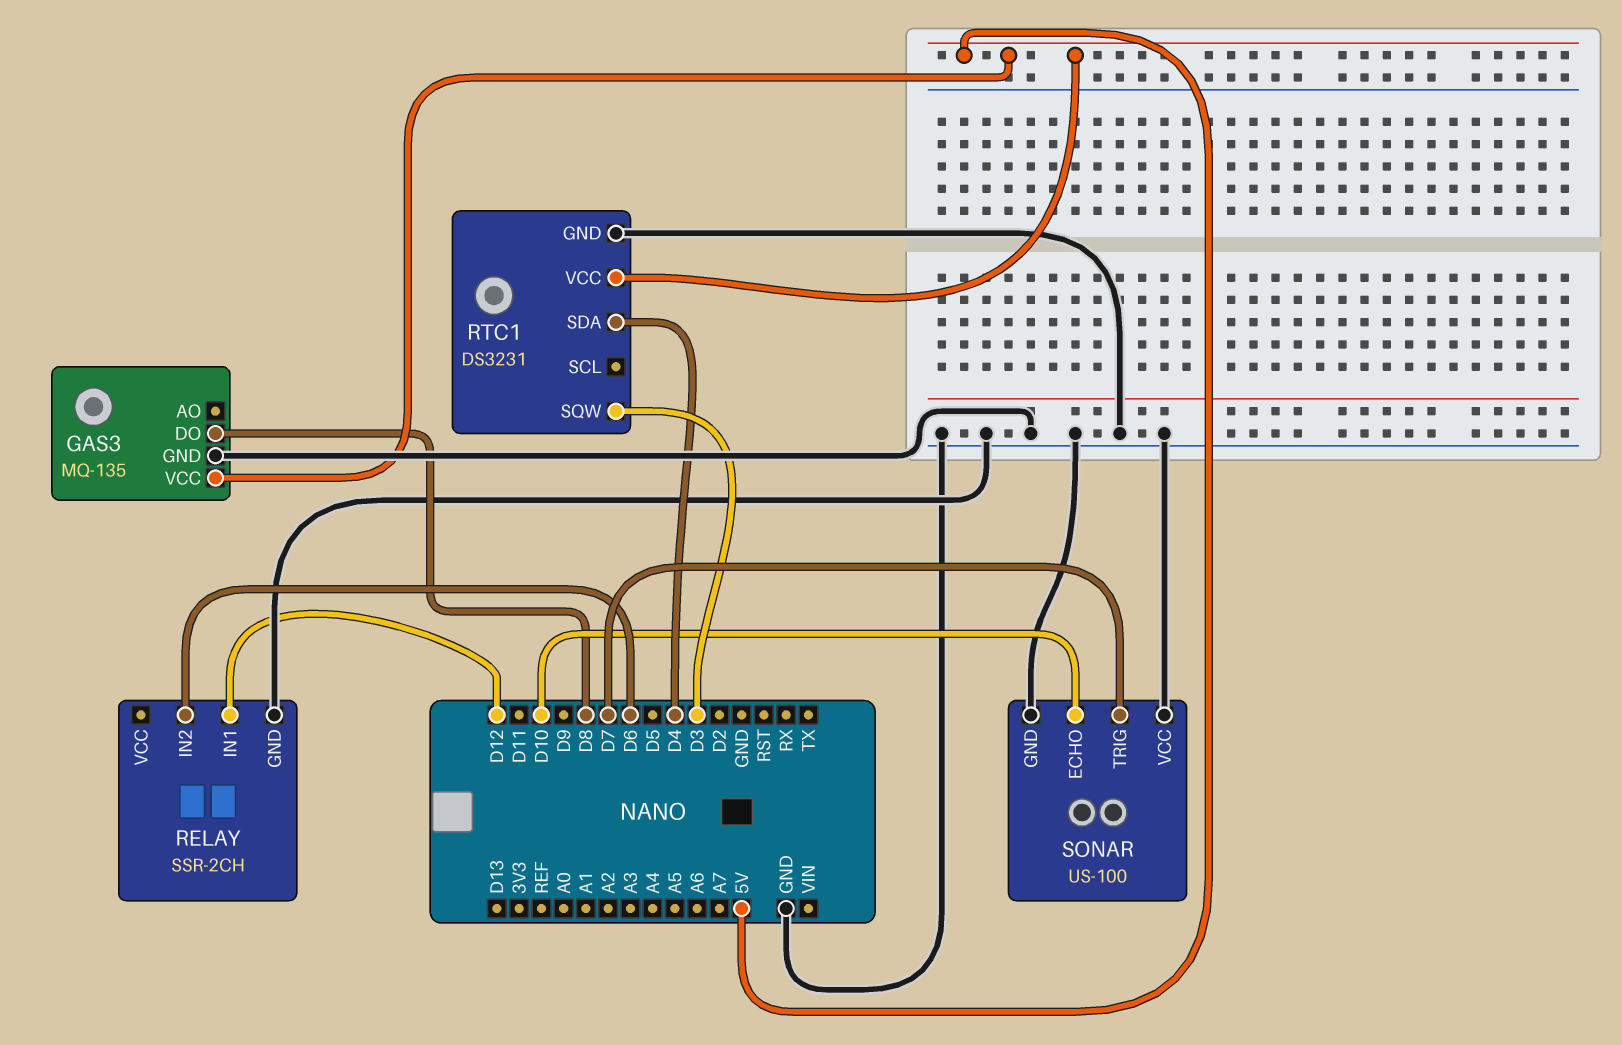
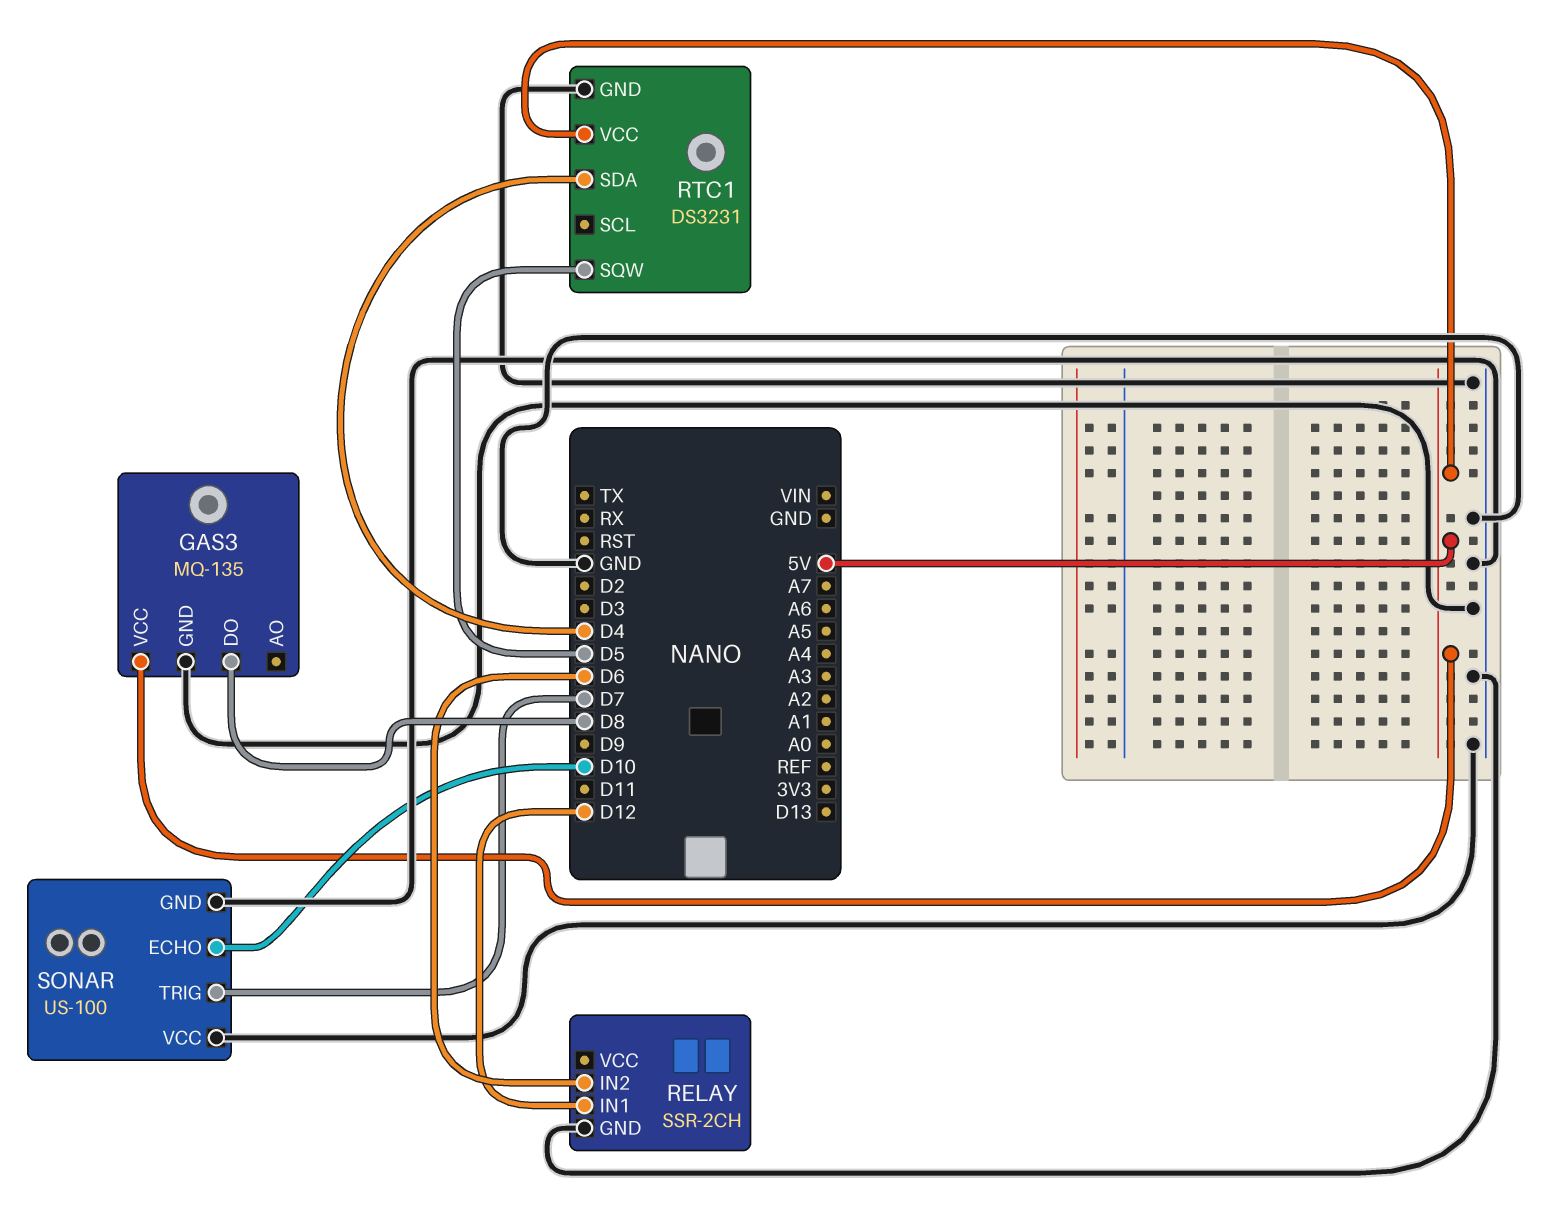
RTC1 pin SQW: D3 -> D5

